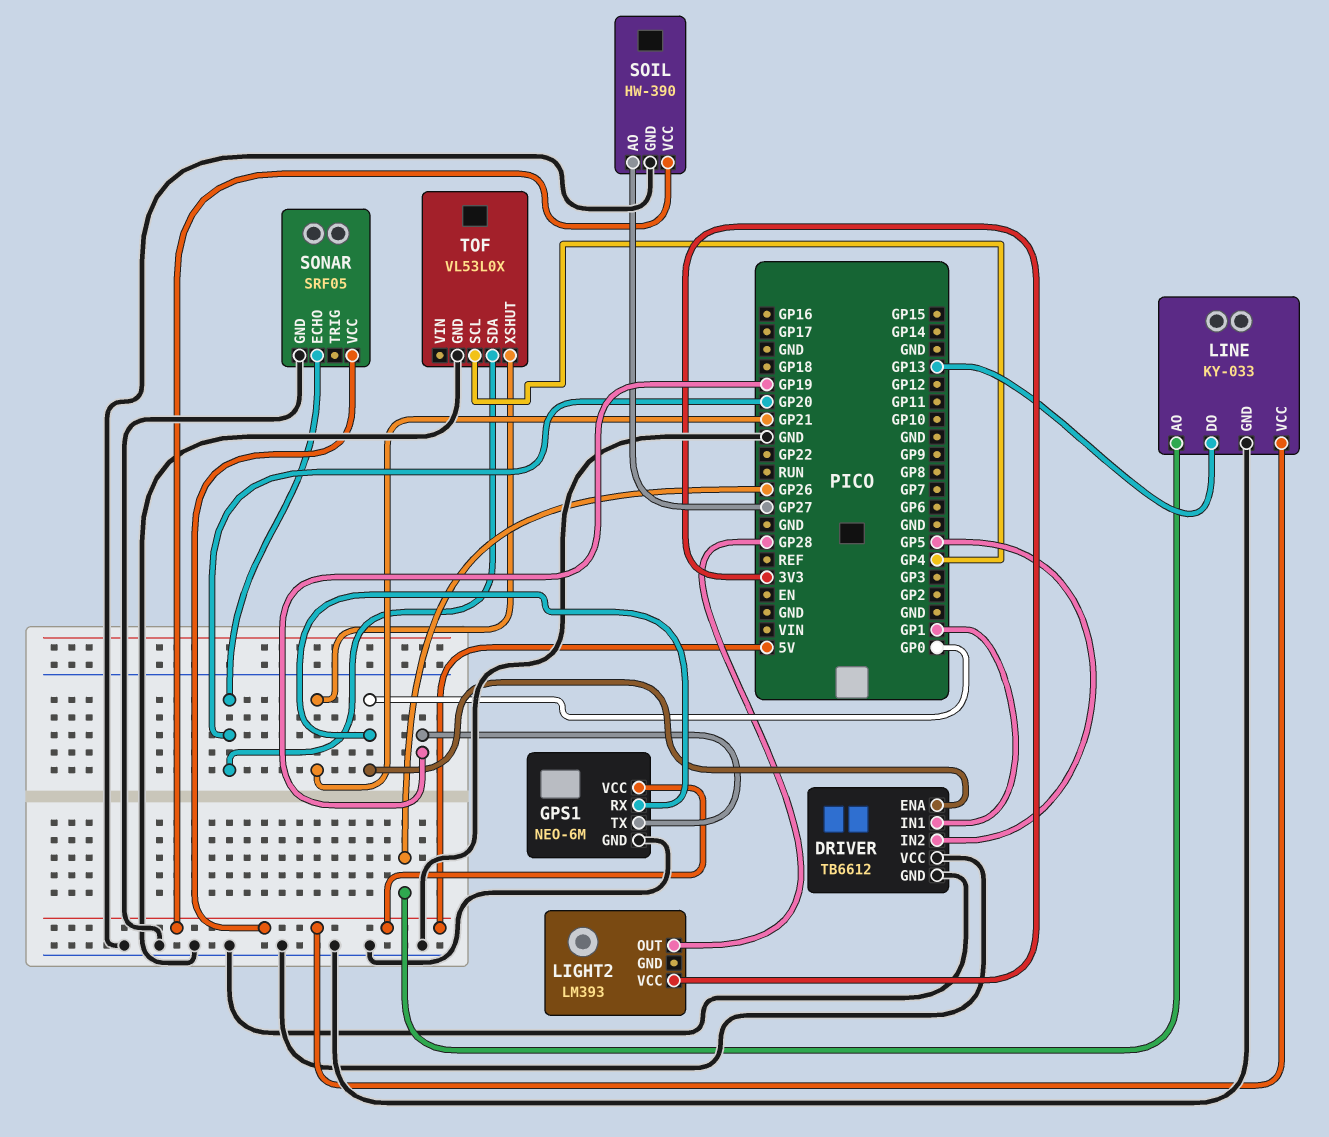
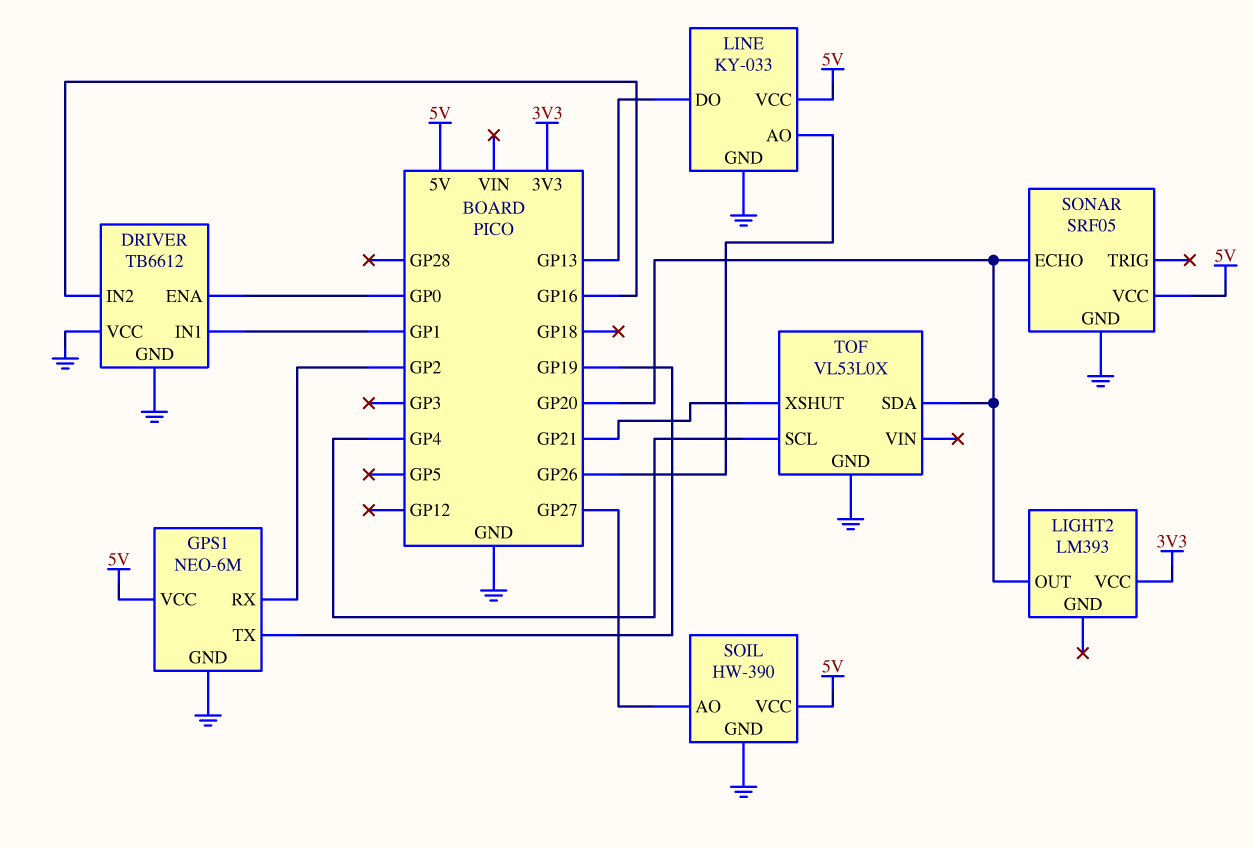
DRIVER pin IN2: GP5 -> GP16
GPS1 pin RX: GP0 -> GP2
LIGHT2 pin OUT: GP28 -> GP20

